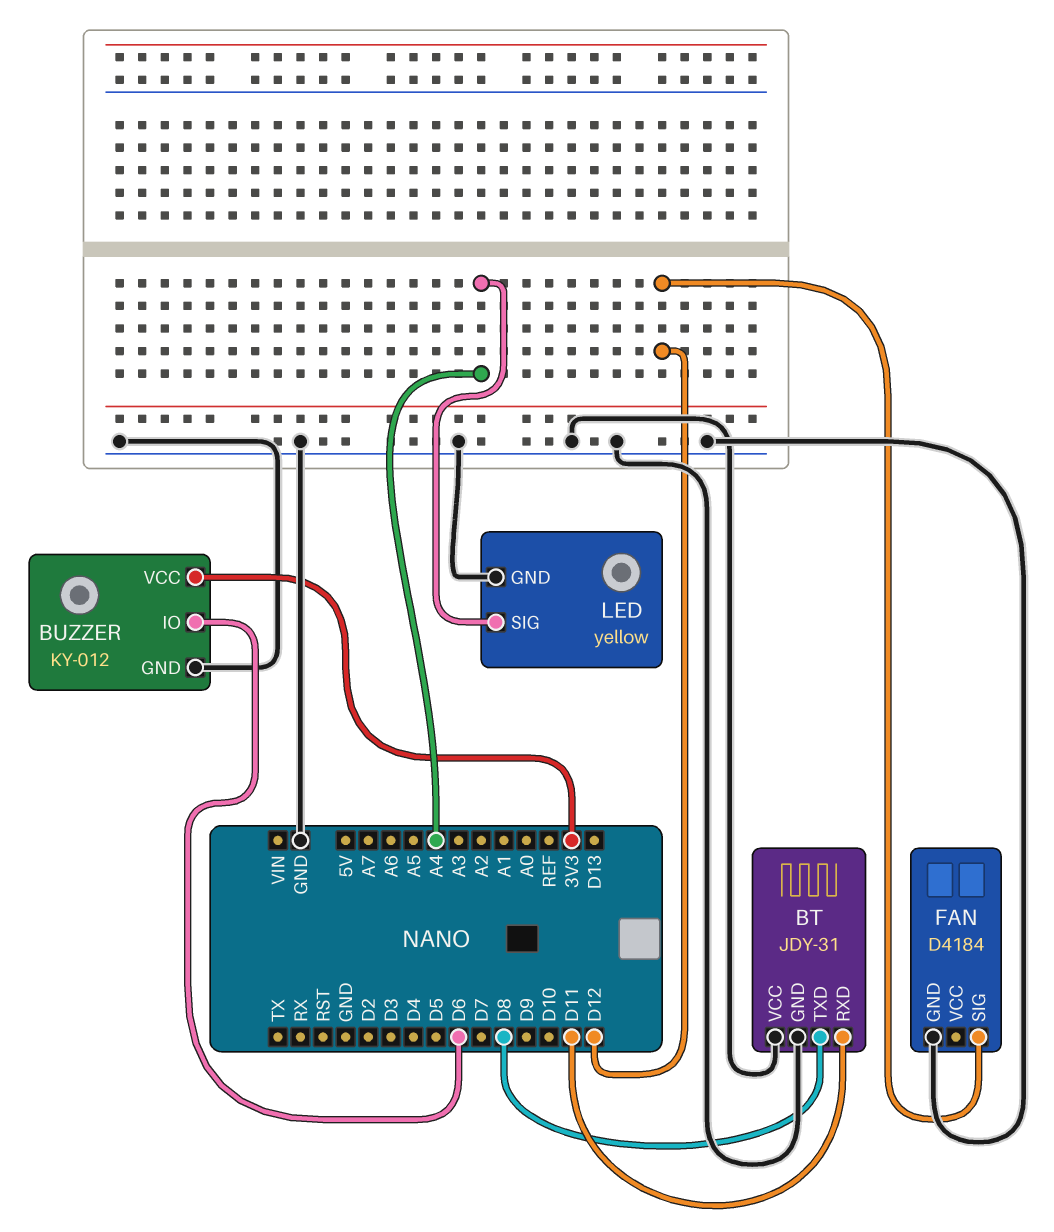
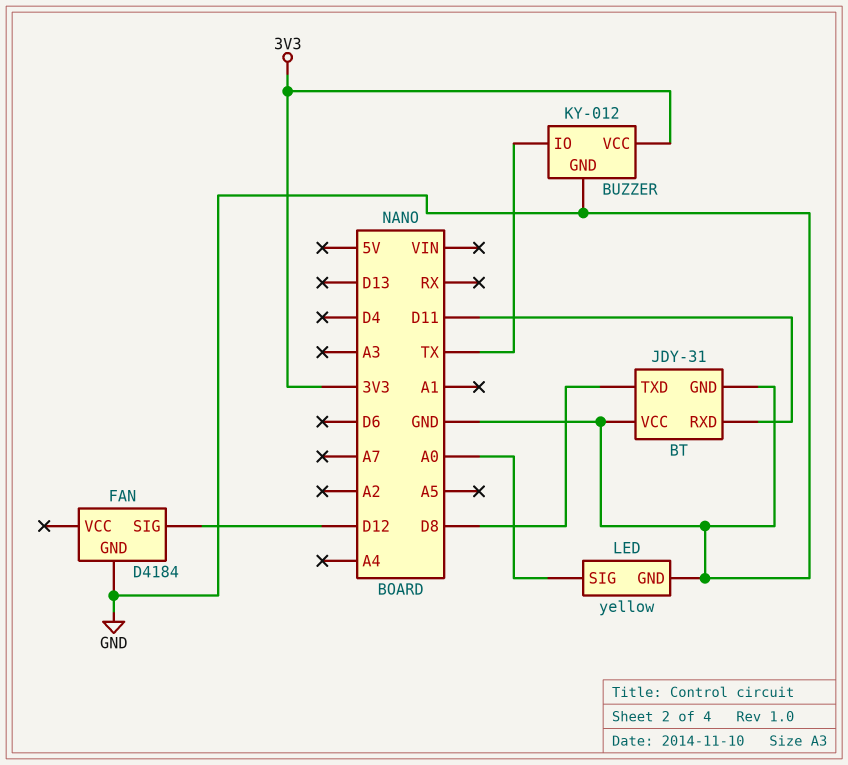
BUZZER pin IO: D6 -> TX
LED pin SIG: A4 -> A0

